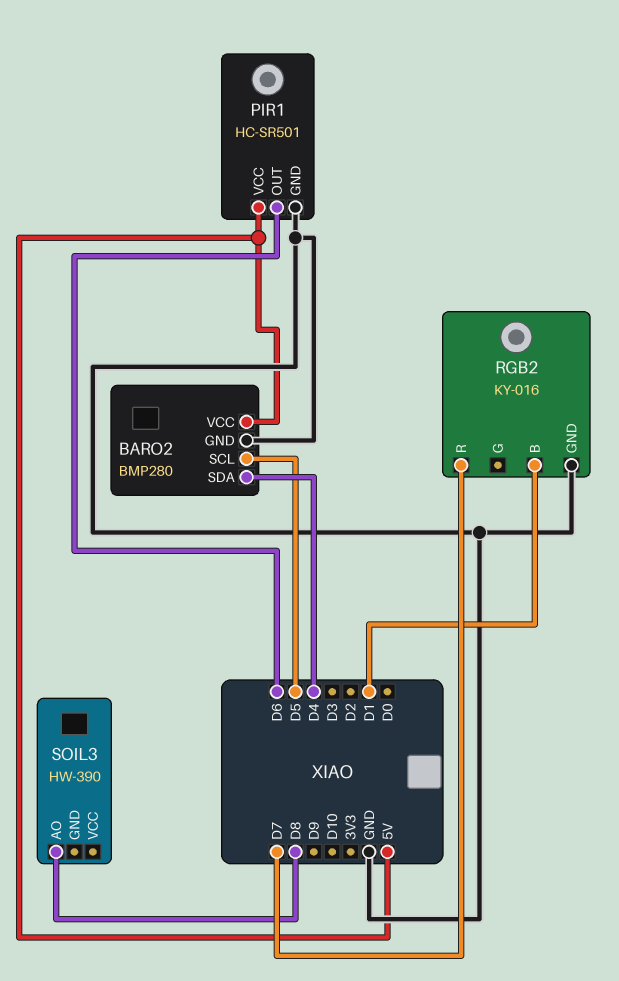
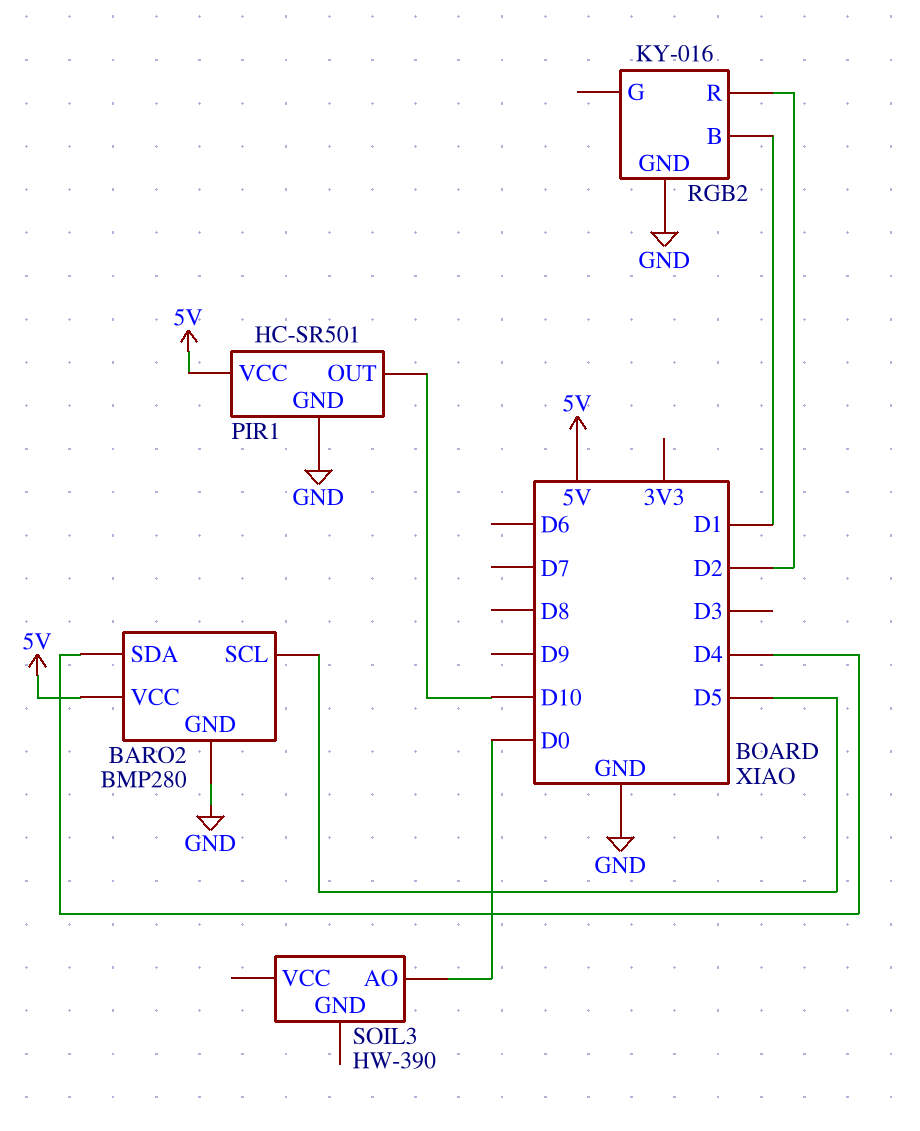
PIR1 pin OUT: D6 -> D10
RGB2 pin R: D7 -> D2
SOIL3 pin AO: D8 -> D0

